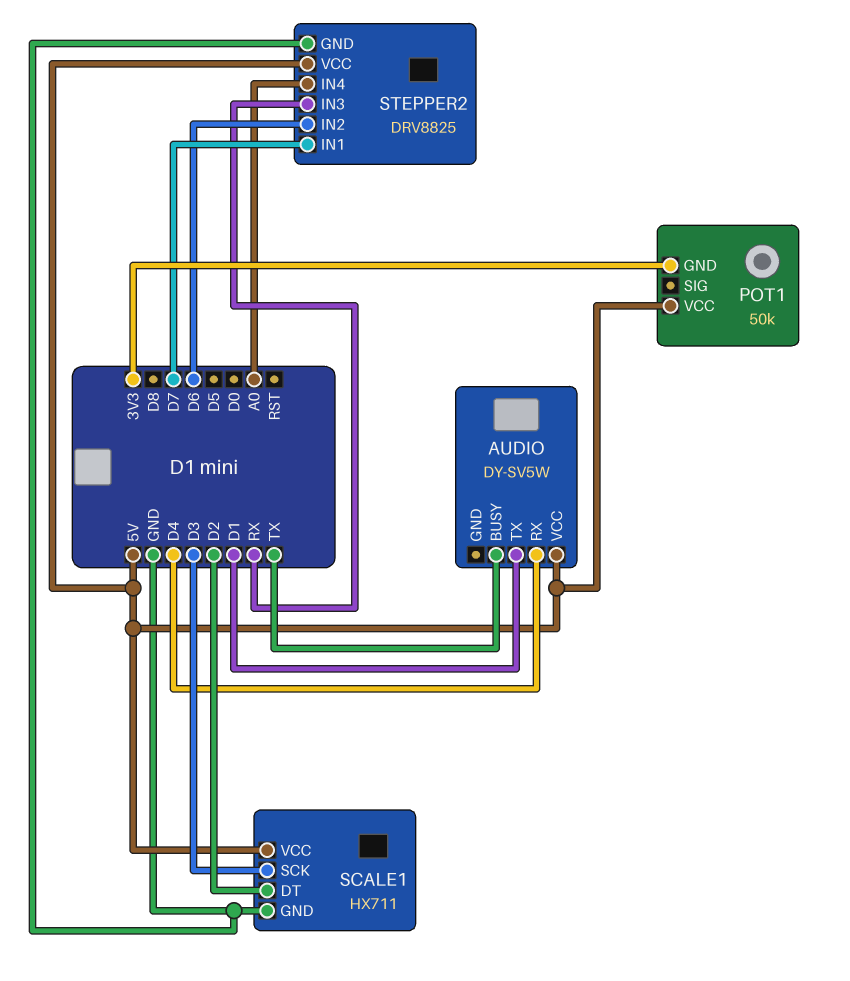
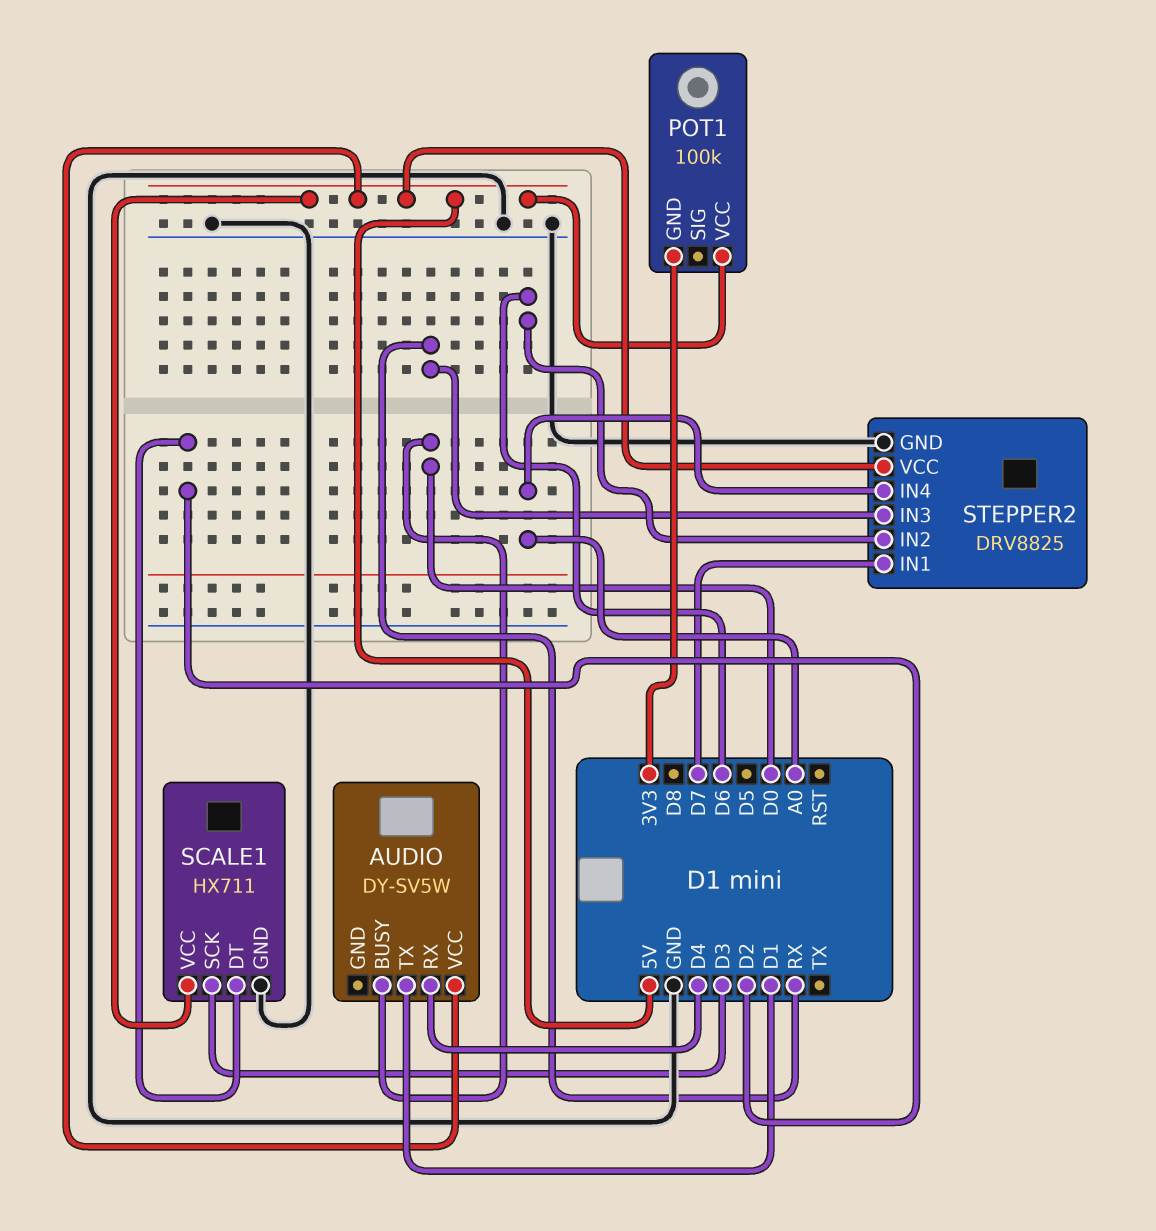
AUDIO pin BUSY: TX -> D0
POT1: 50k -> 100k

